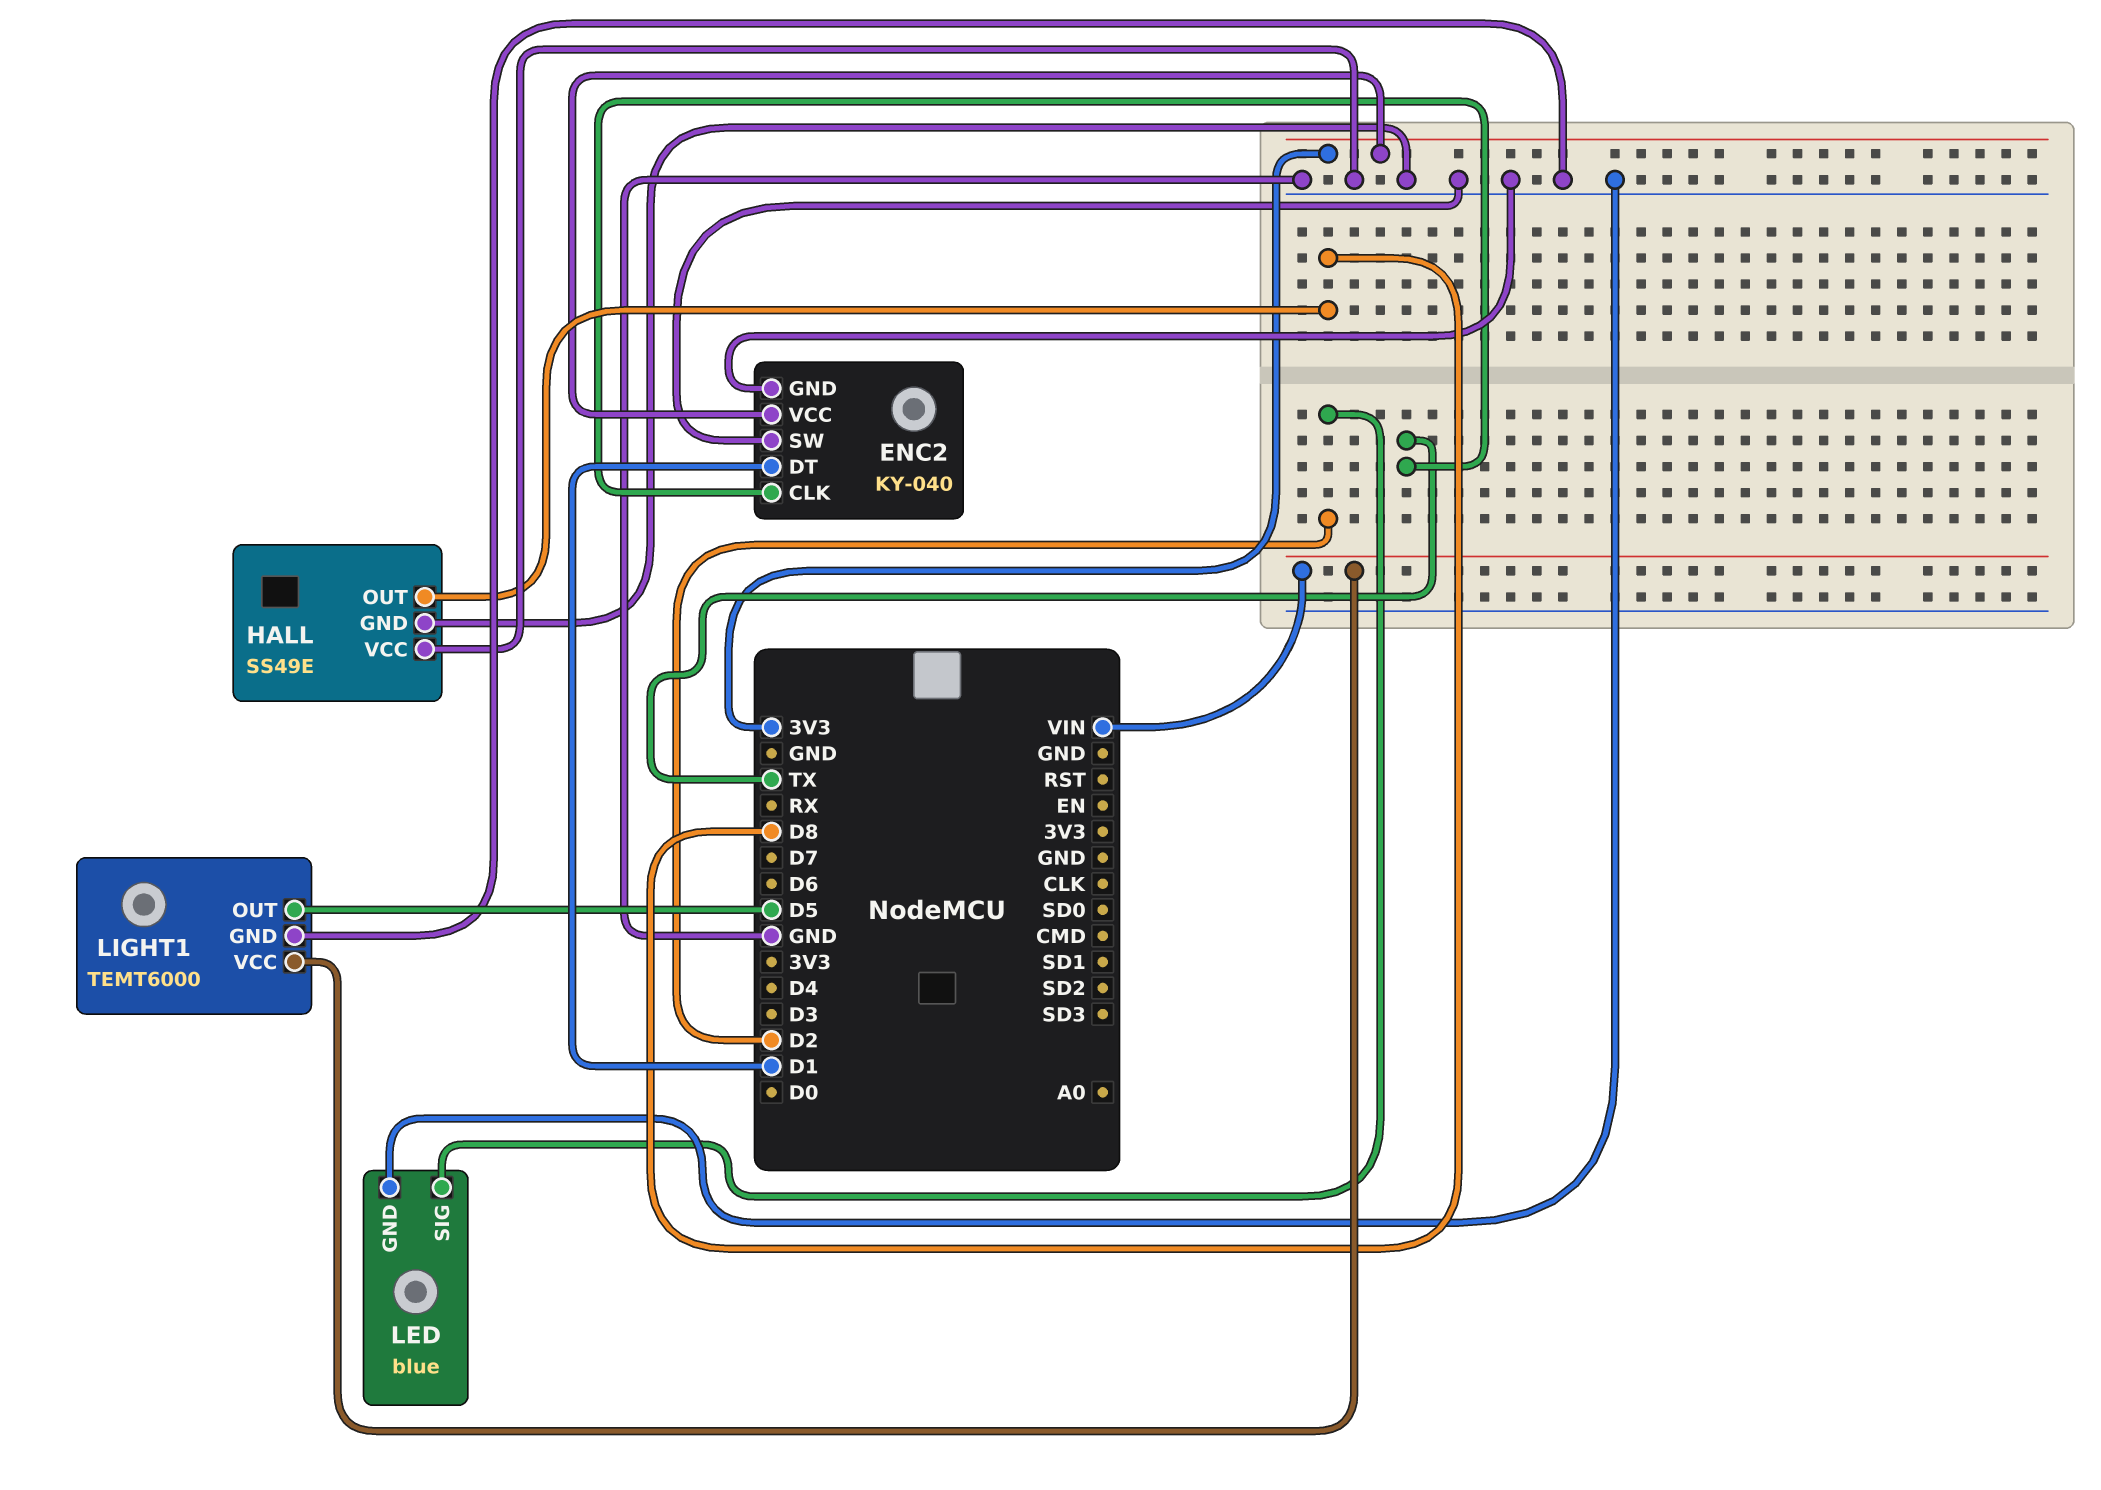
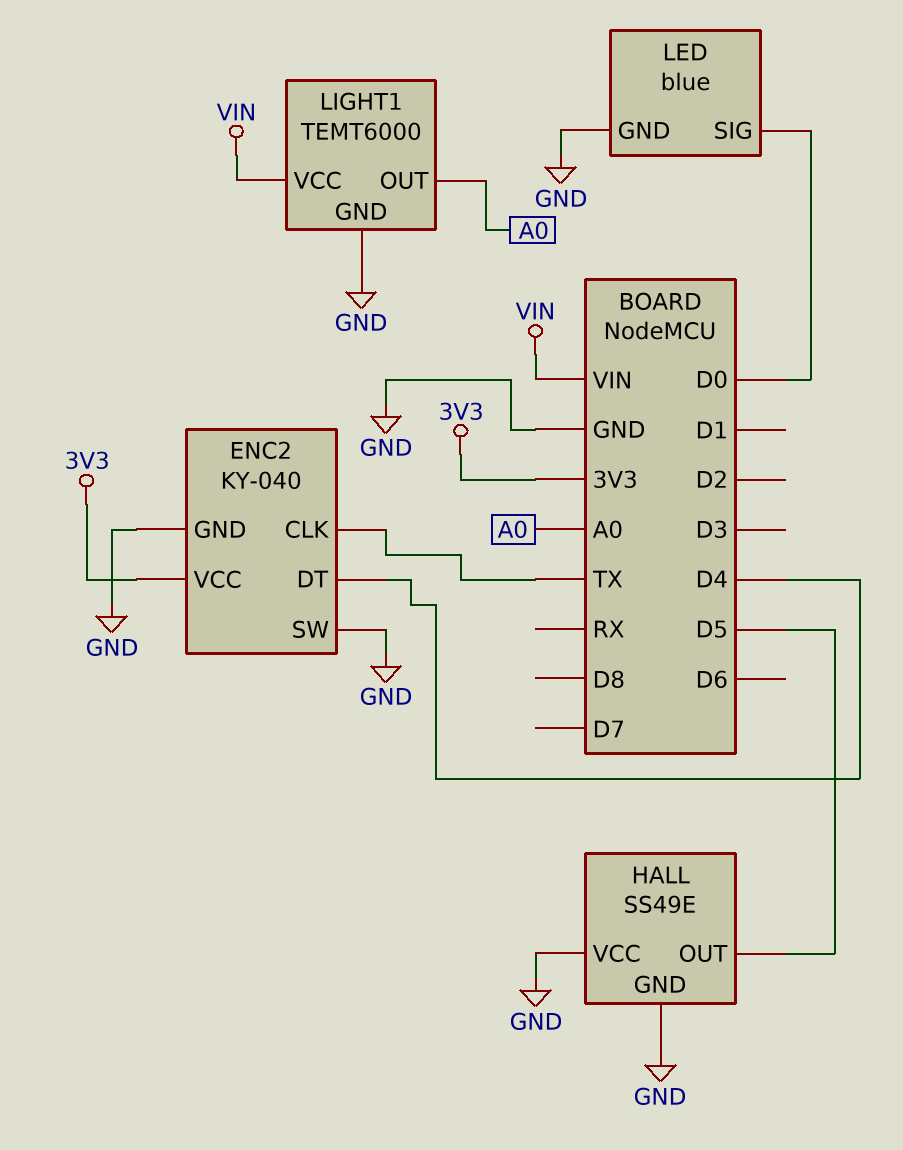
ENC2 pin DT: D1 -> D4
HALL pin OUT: D8 -> D5
LED pin SIG: D2 -> D0
LIGHT1 pin OUT: D5 -> A0

